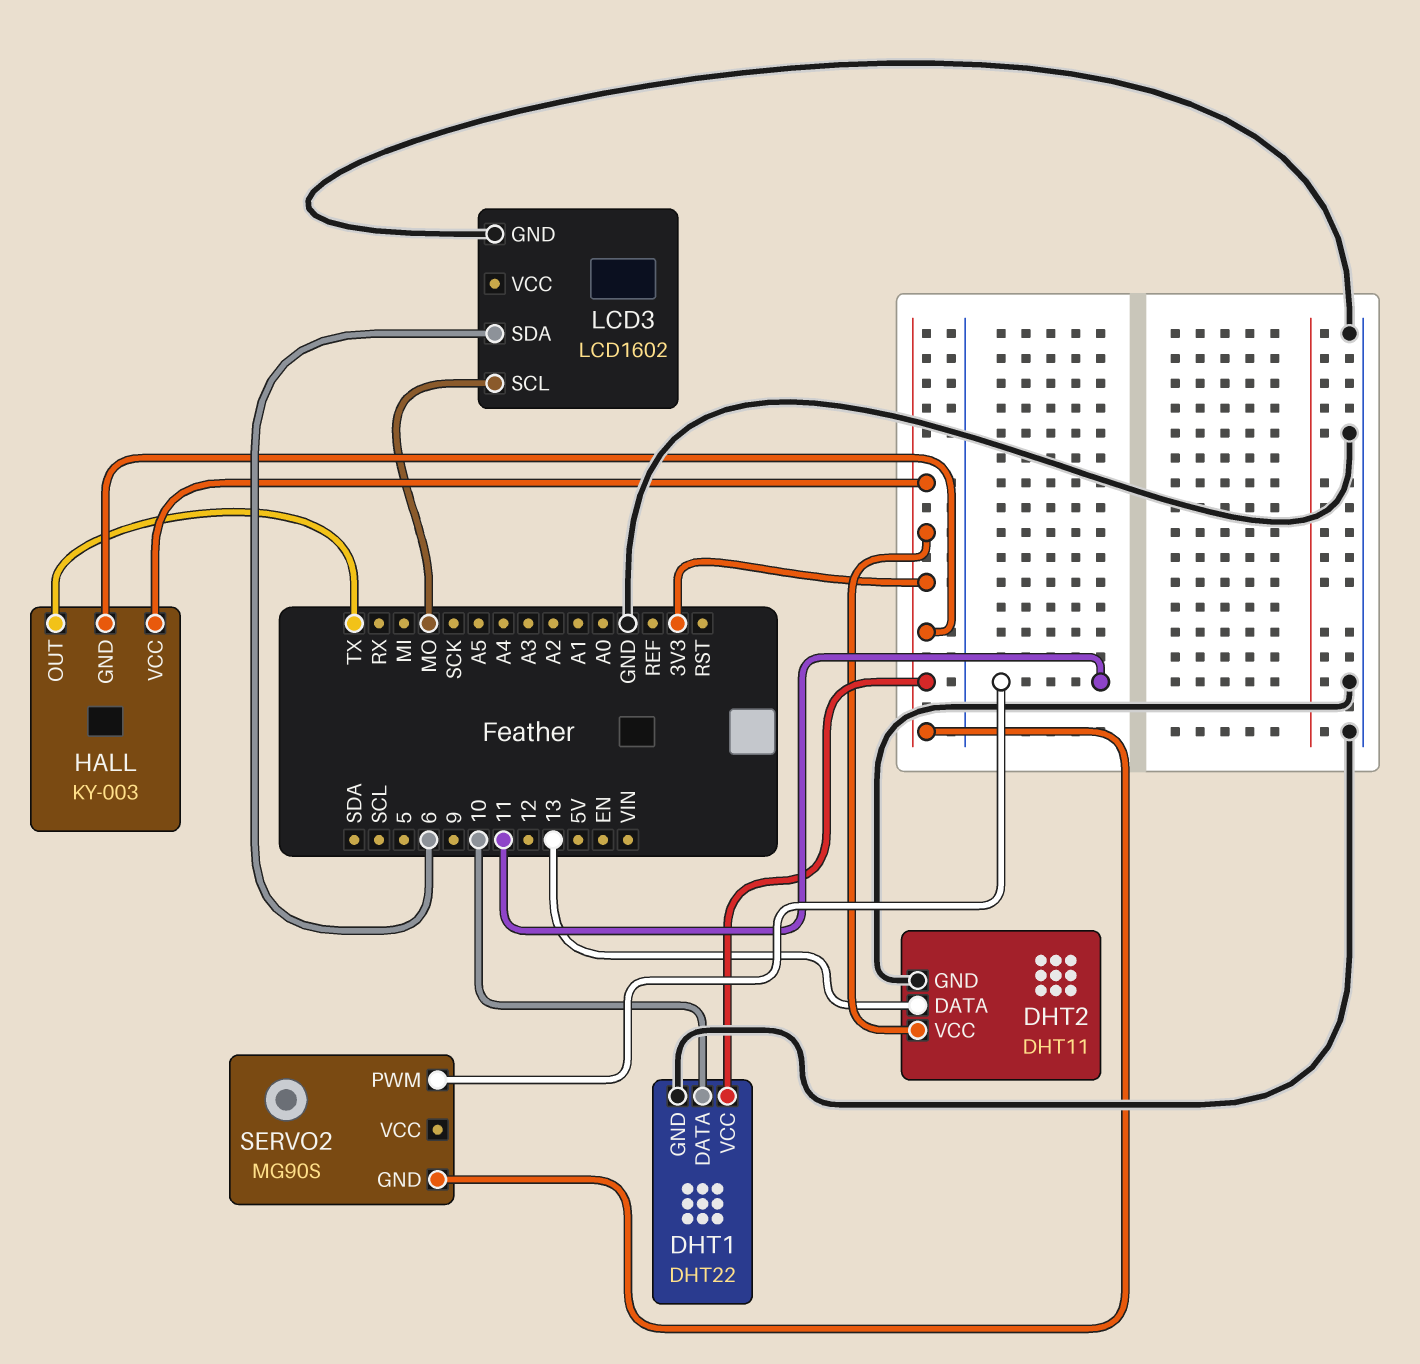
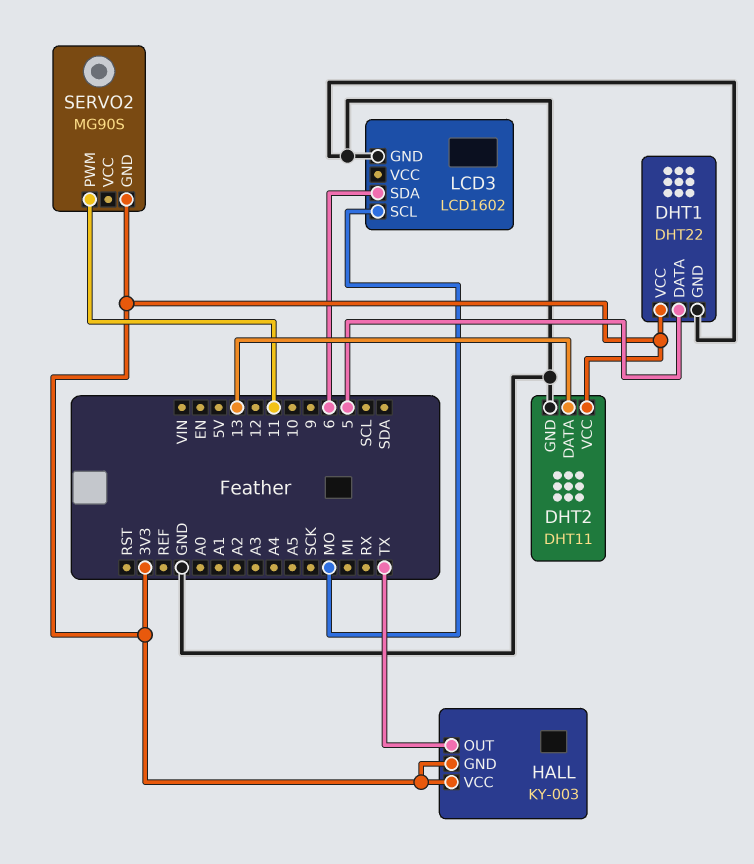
DHT1 pin DATA: 10 -> 5

